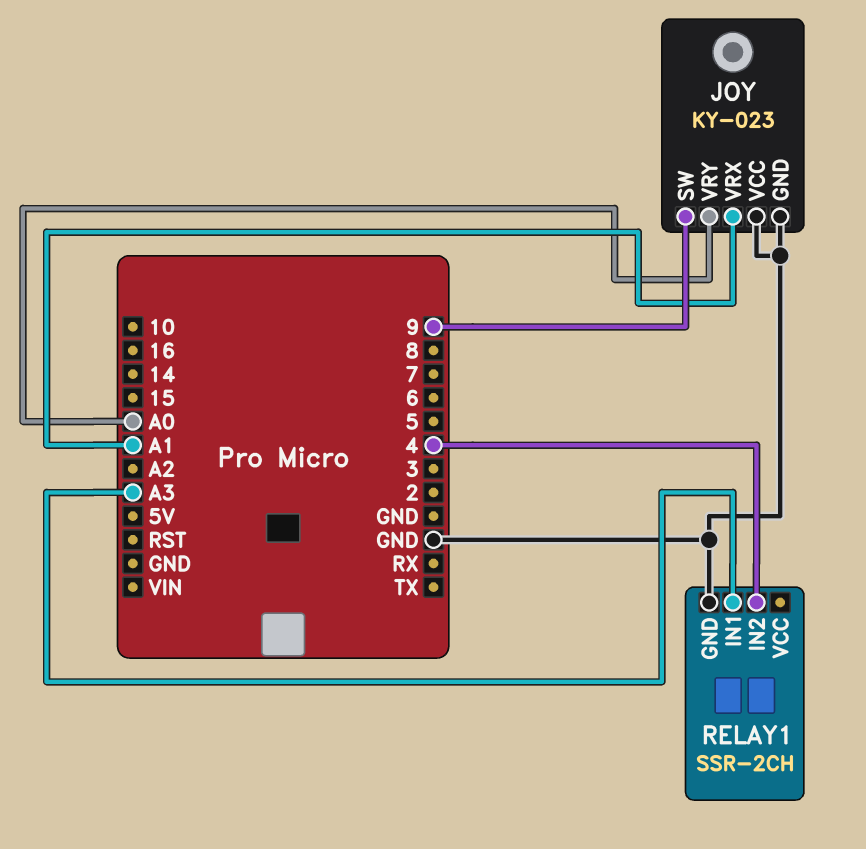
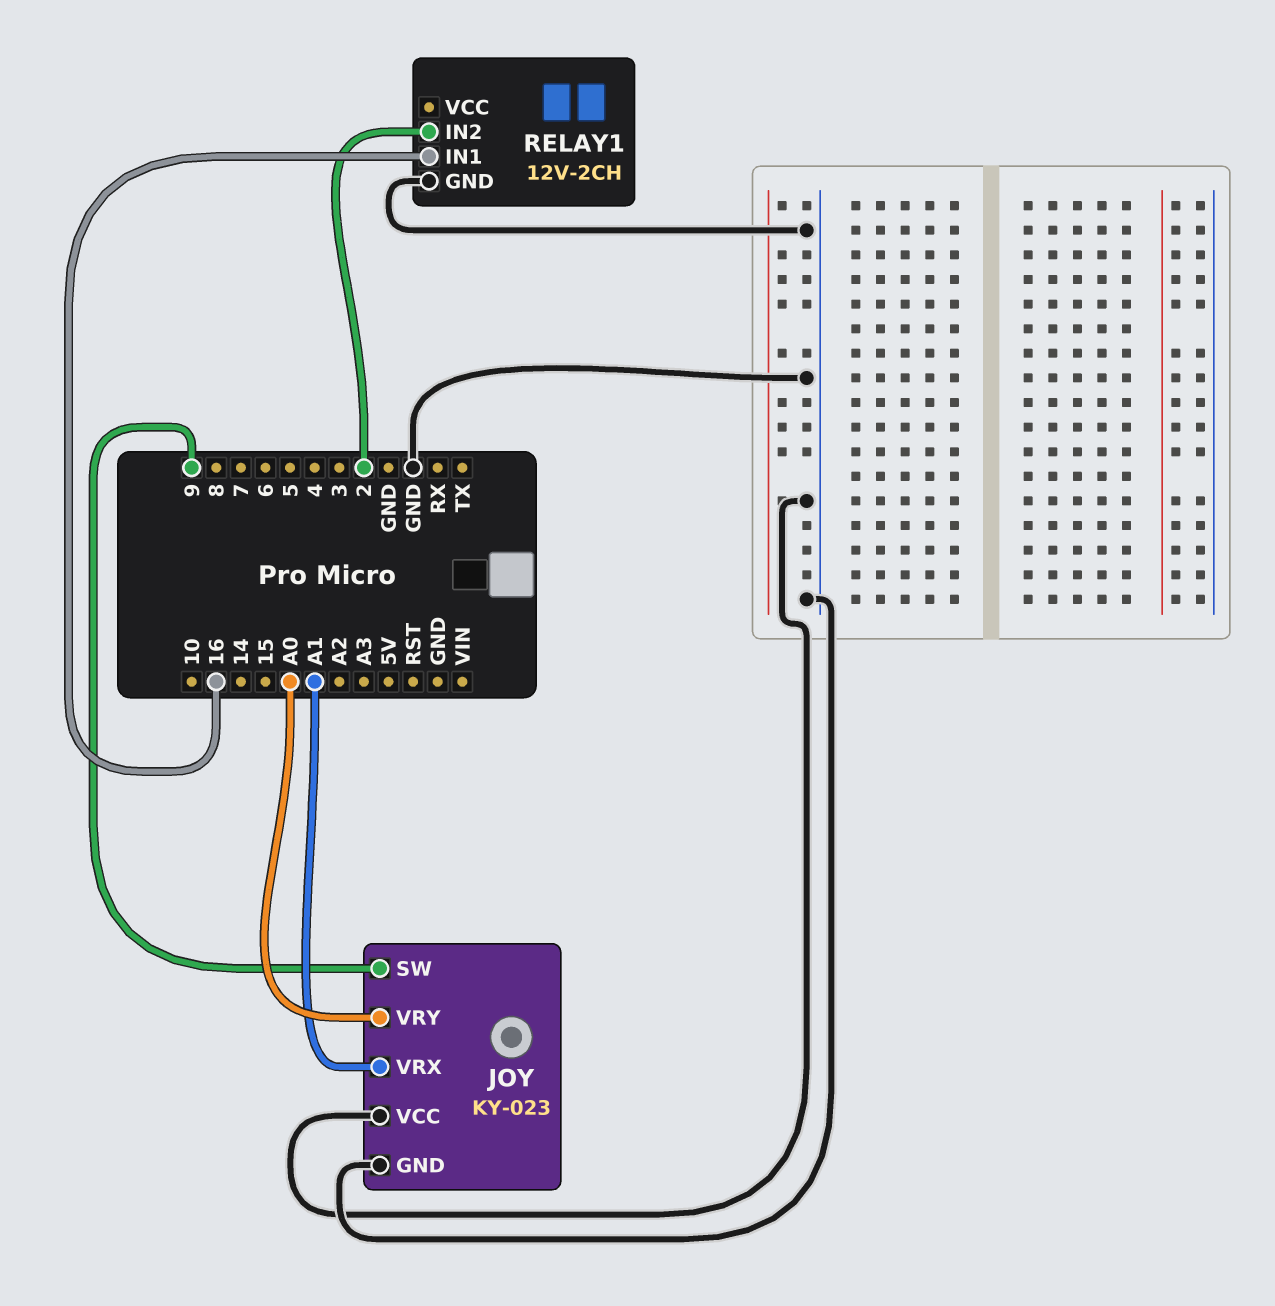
RELAY1: SSR-2CH -> 12V-2CH
RELAY1 pin IN1: A3 -> 16
RELAY1 pin IN2: 4 -> 2

